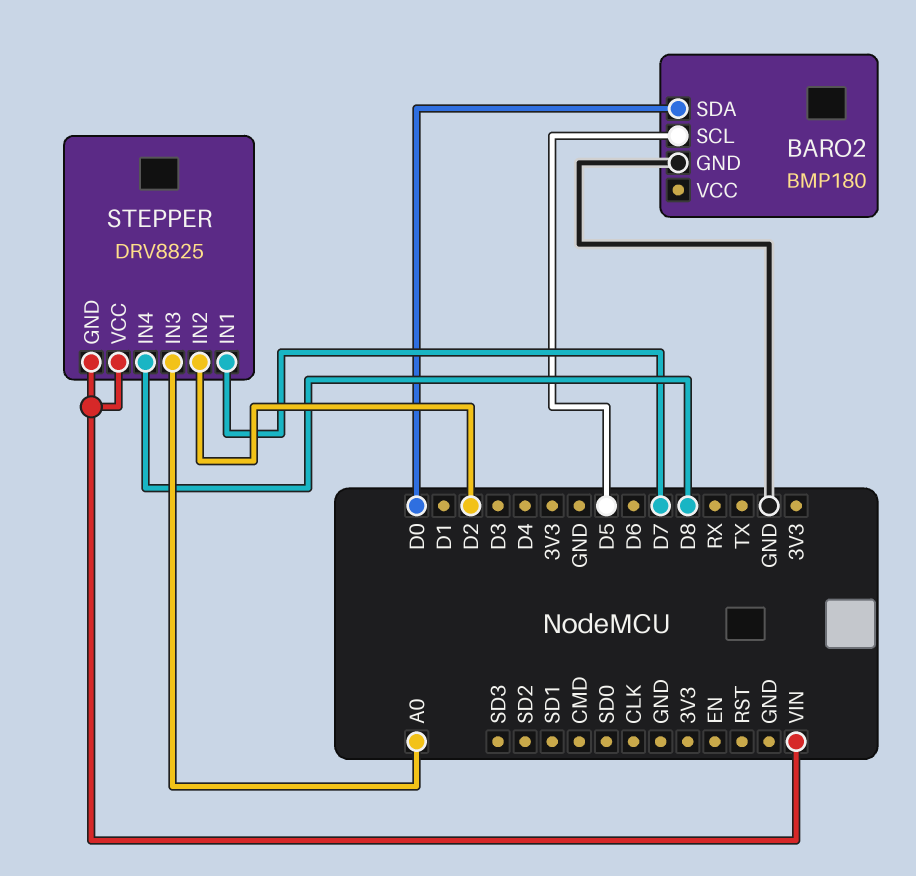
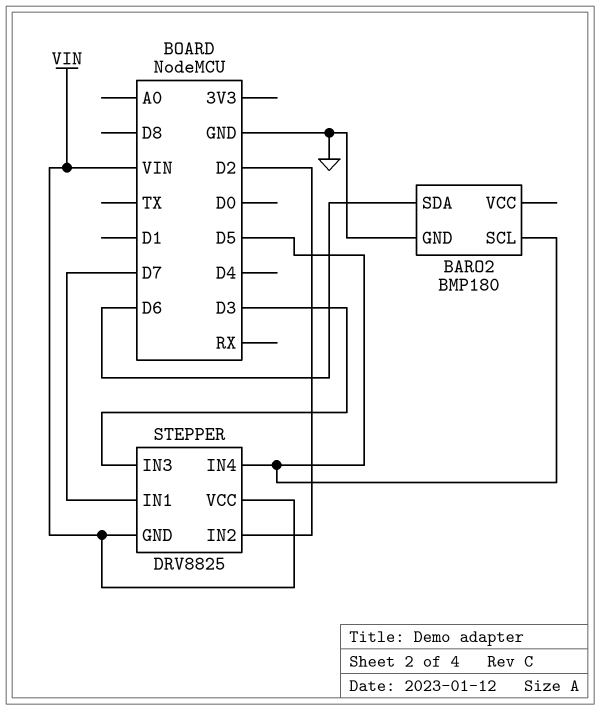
BARO2 pin SDA: D0 -> D6
STEPPER pin IN3: A0 -> D3
STEPPER pin IN4: D8 -> D5

